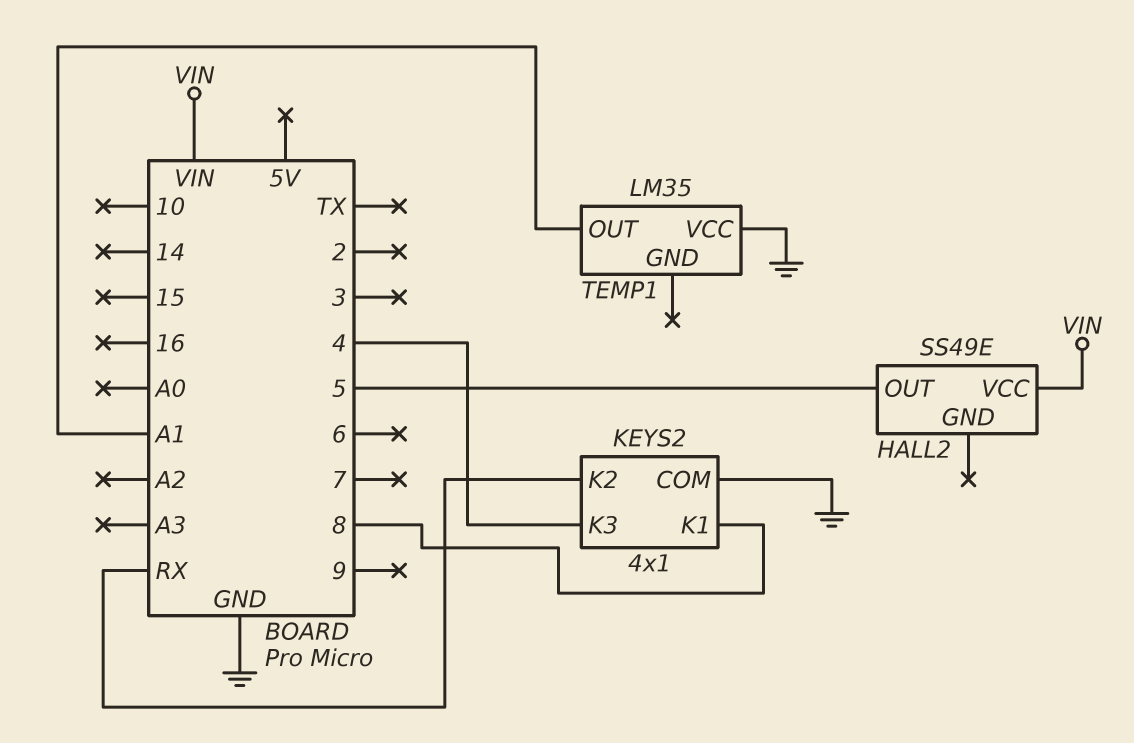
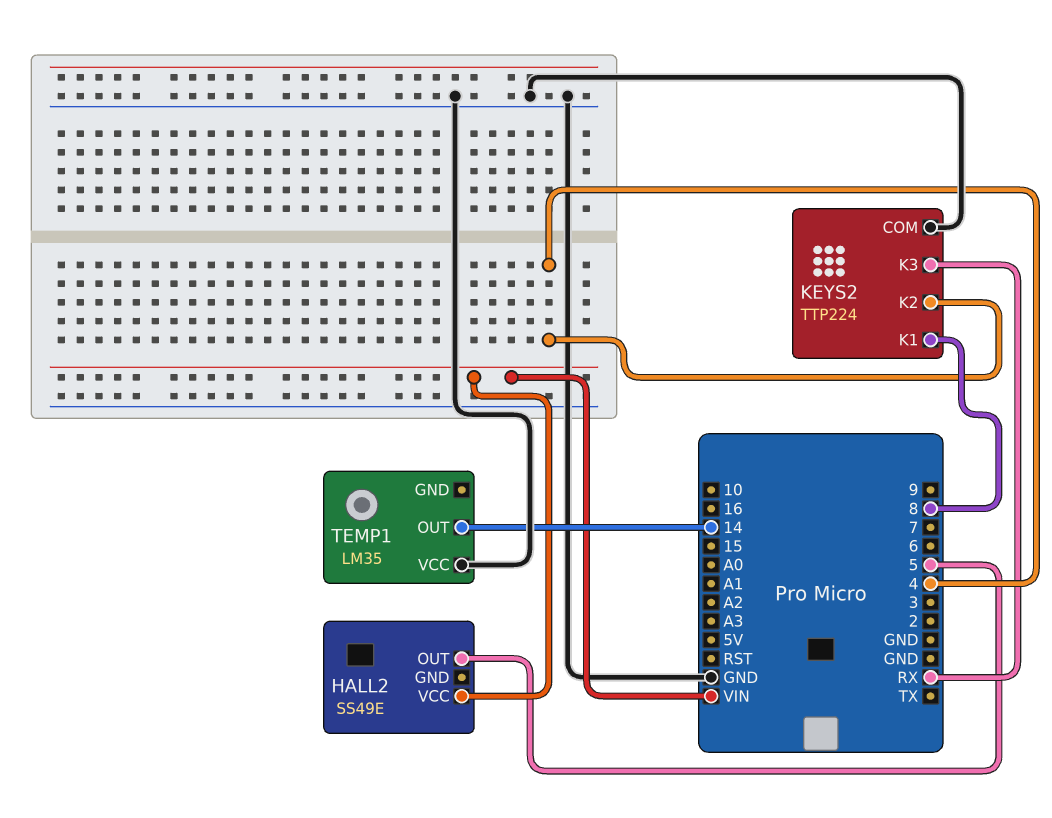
KEYS2: 4x1 -> TTP224
KEYS2 pin K2: RX -> 4
KEYS2 pin K3: 4 -> RX
TEMP1 pin OUT: A1 -> 14

